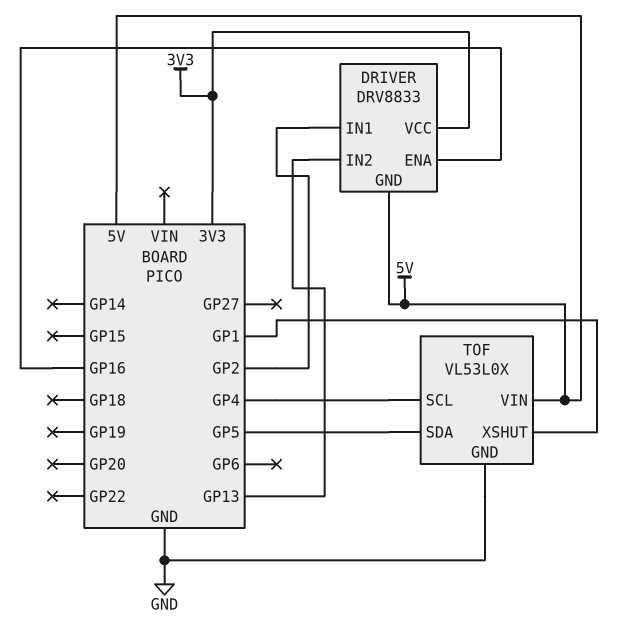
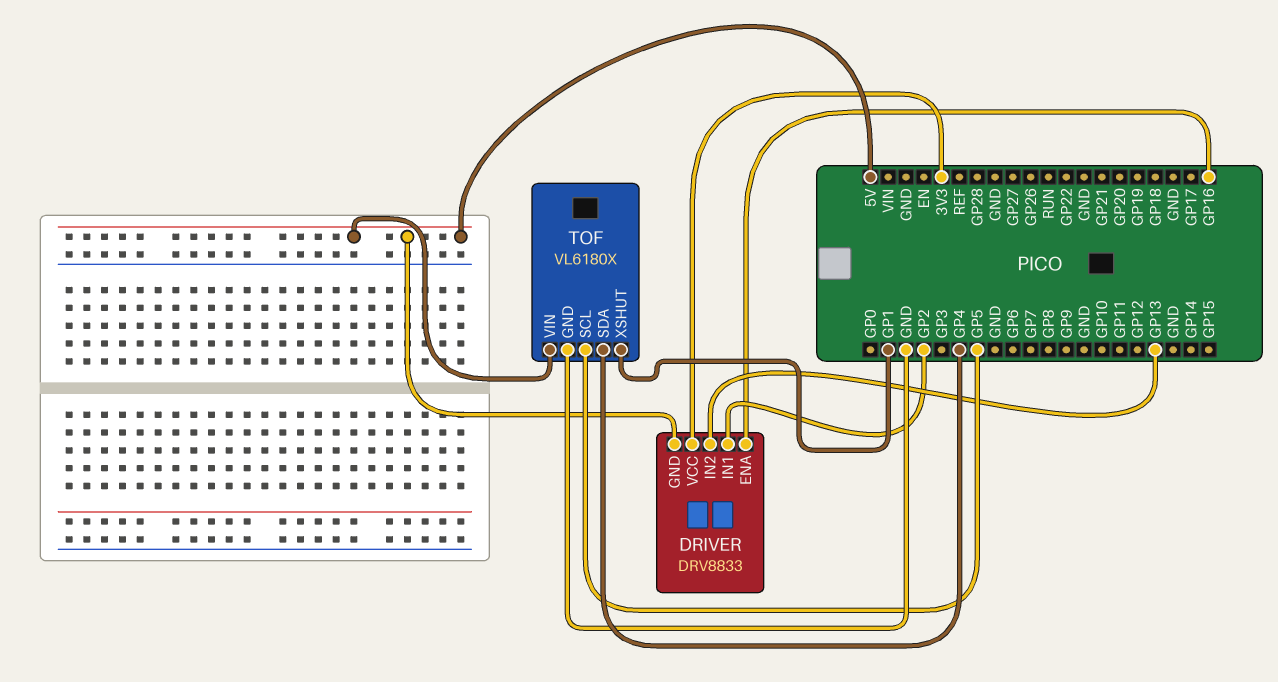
TOF: VL53L0X -> VL6180X
TOF pin SCL: GP4 -> GP5
TOF pin SDA: GP5 -> GP4

